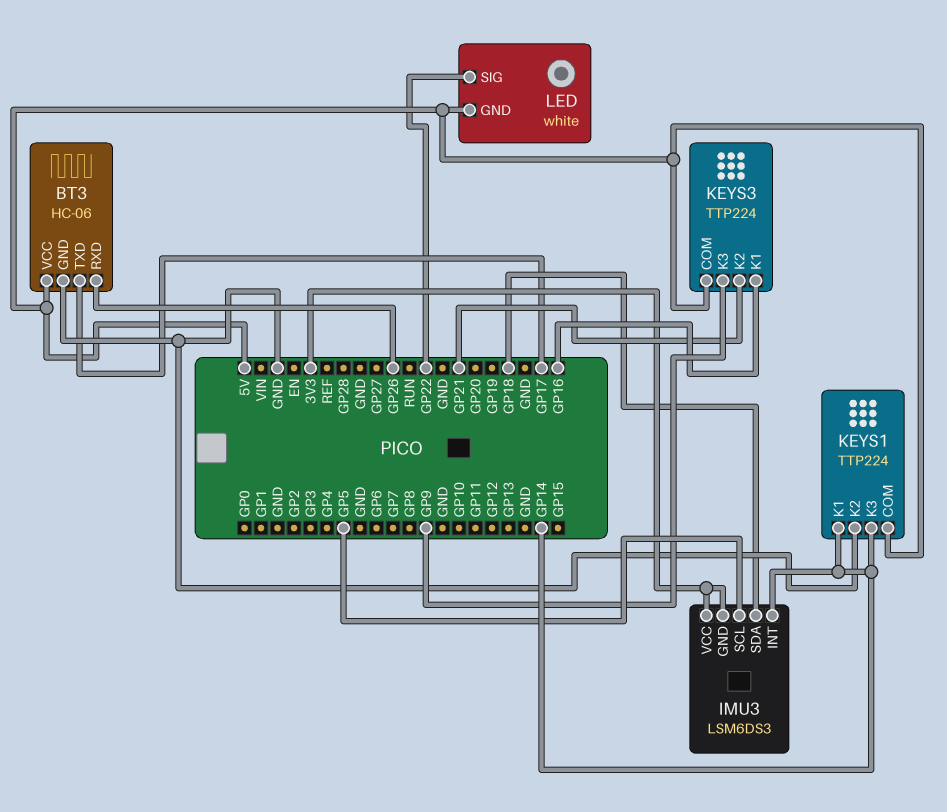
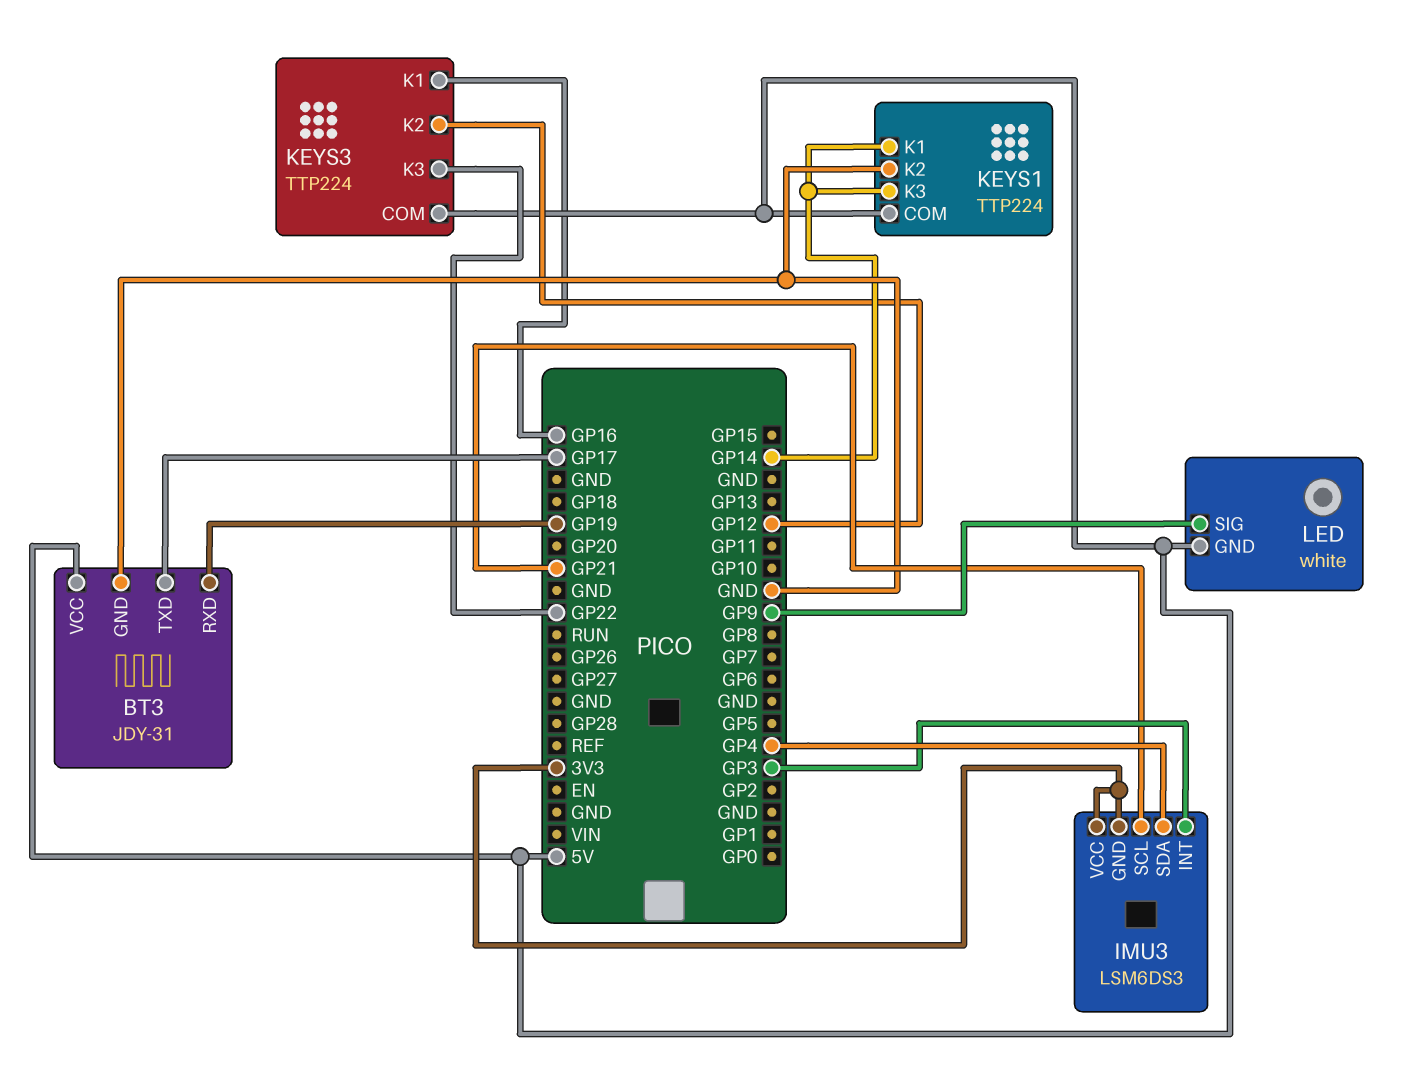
BT3: HC-06 -> JDY-31
BT3 pin RXD: GP26 -> GP19
IMU3 pin INT: GP14 -> GP3
IMU3 pin SCL: GP5 -> GP21
IMU3 pin SDA: GP18 -> GP4
KEYS3 pin K2: GP21 -> GP12
KEYS3 pin K3: GP9 -> GP22
LED pin SIG: GP22 -> GP9

